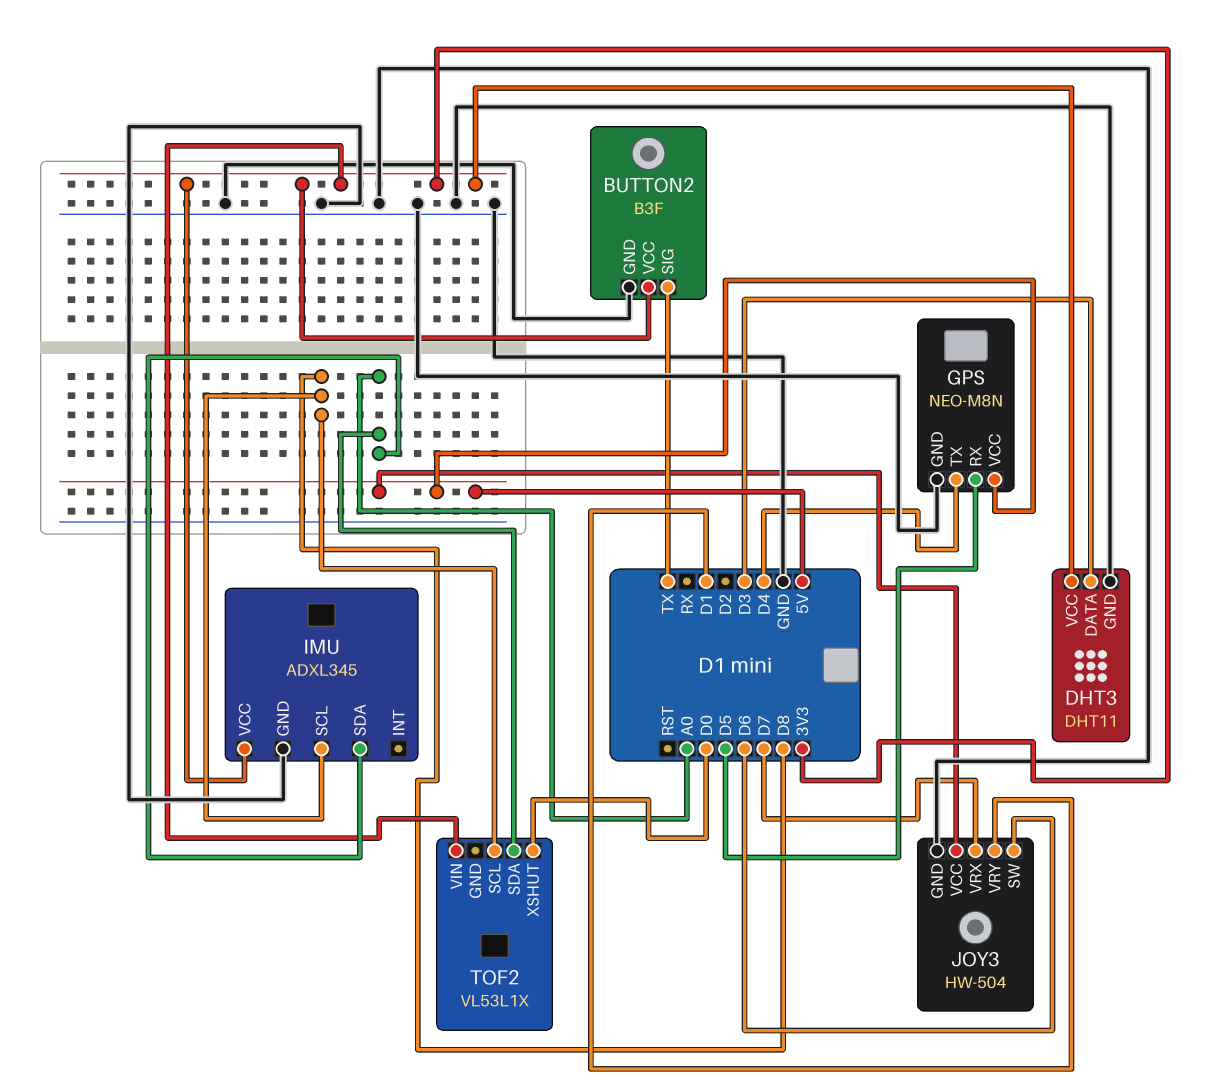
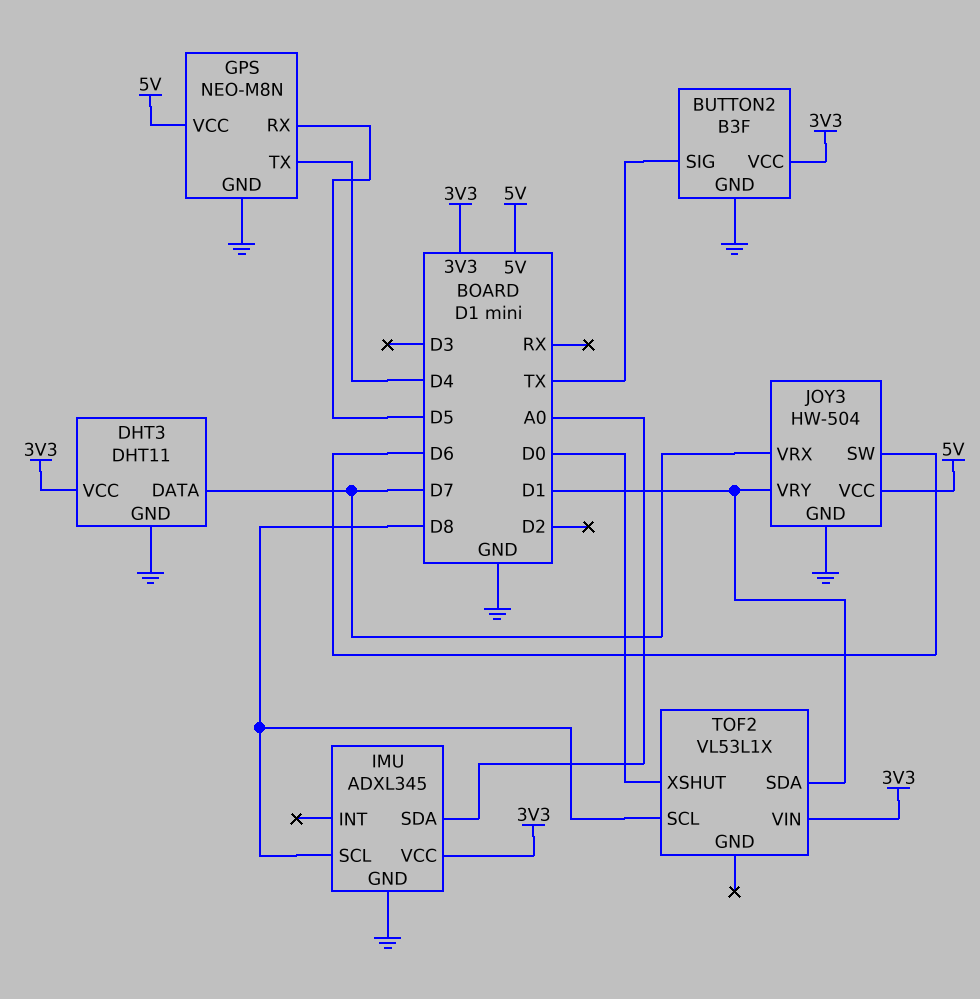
DHT3 pin DATA: D3 -> D7
TOF2 pin SDA: A0 -> D1

